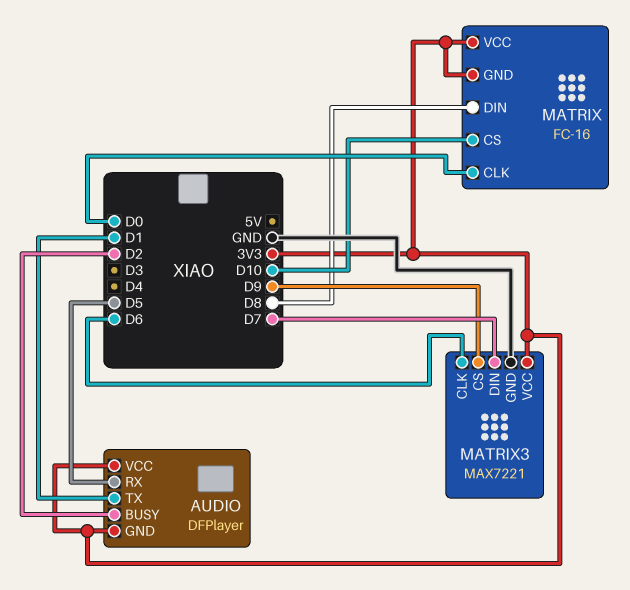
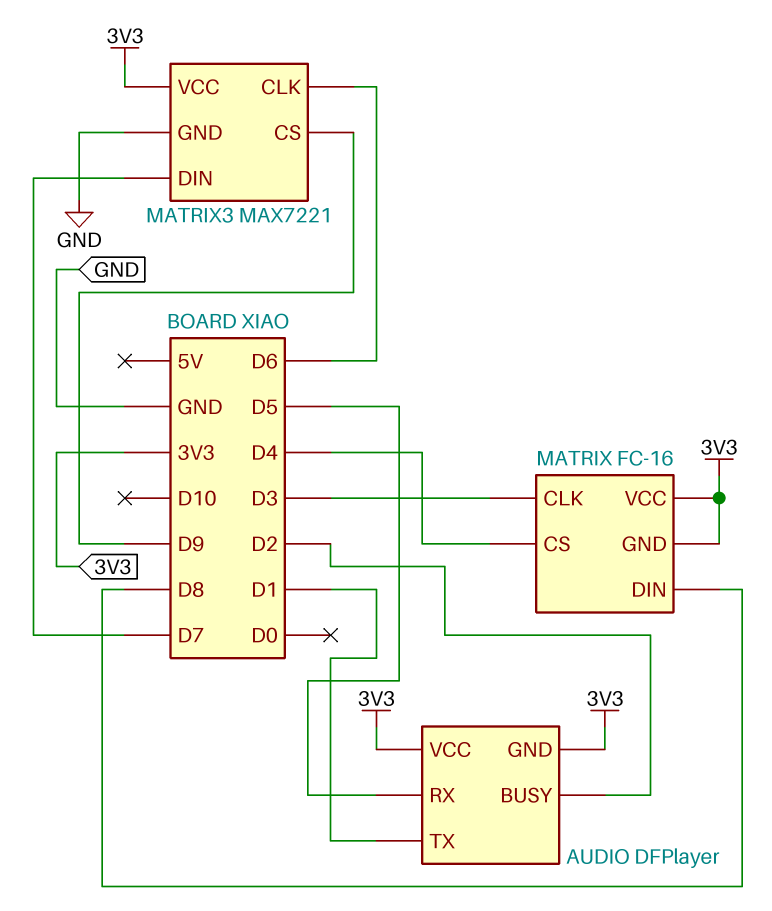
MATRIX pin CLK: D0 -> D3
MATRIX pin CS: D10 -> D4

